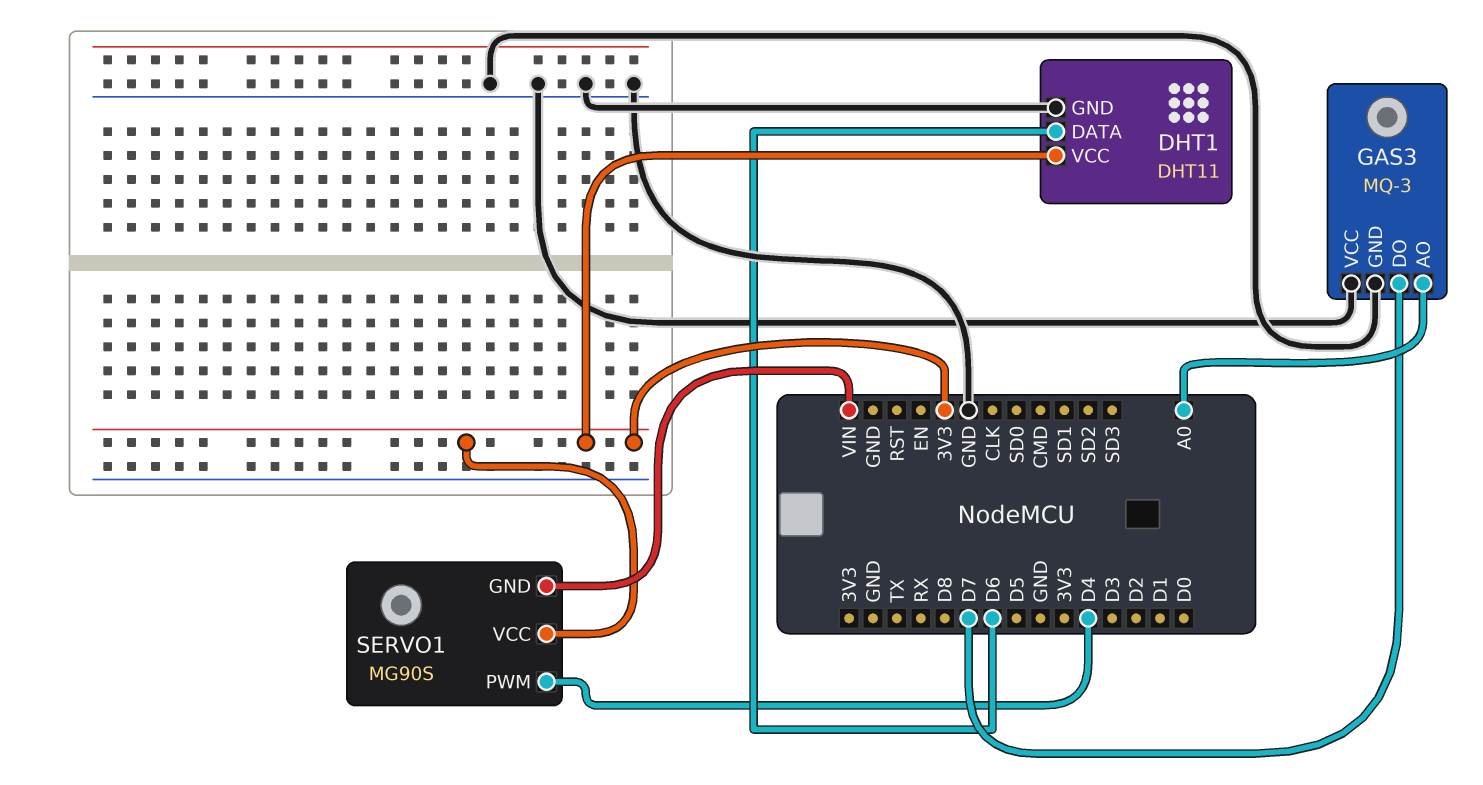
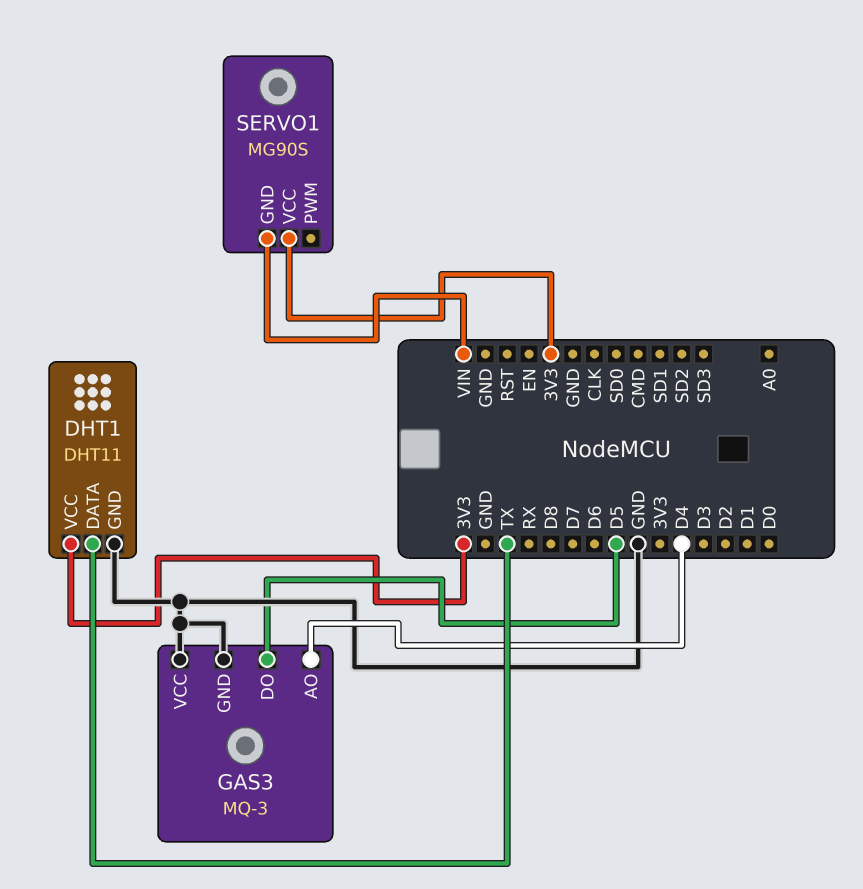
DHT1 pin DATA: D6 -> TX
GAS3 pin AO: A0 -> D4
GAS3 pin DO: D7 -> D5
SERVO1 pin PWM: D4 -> none

